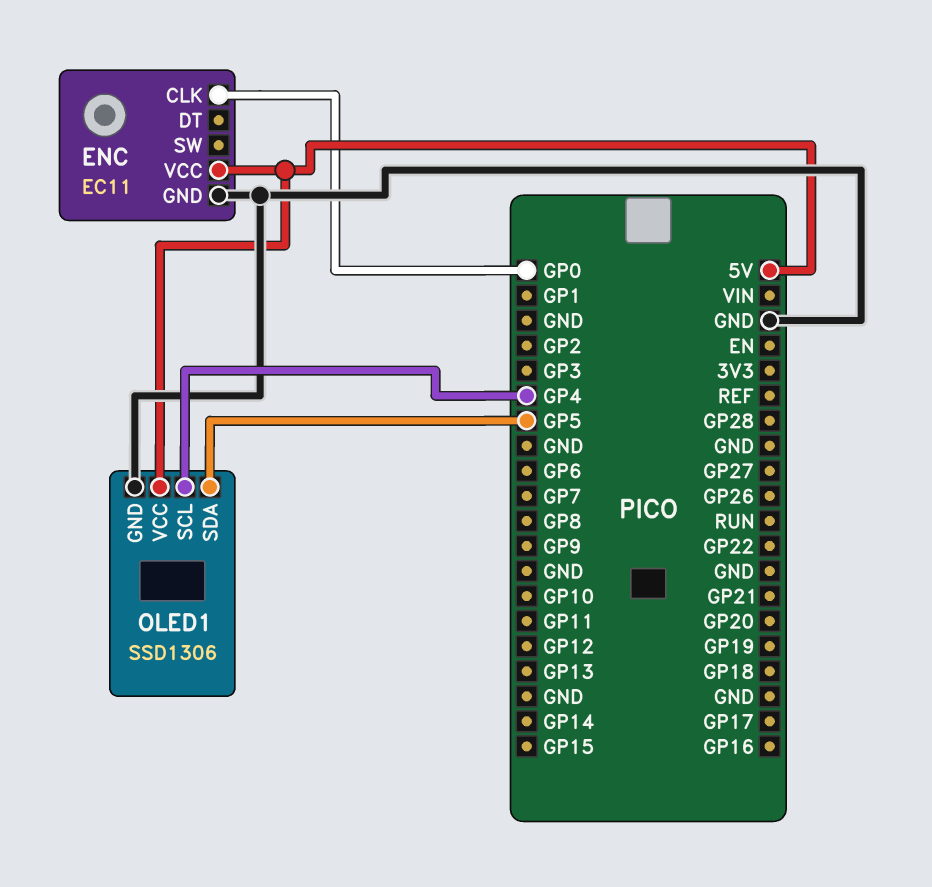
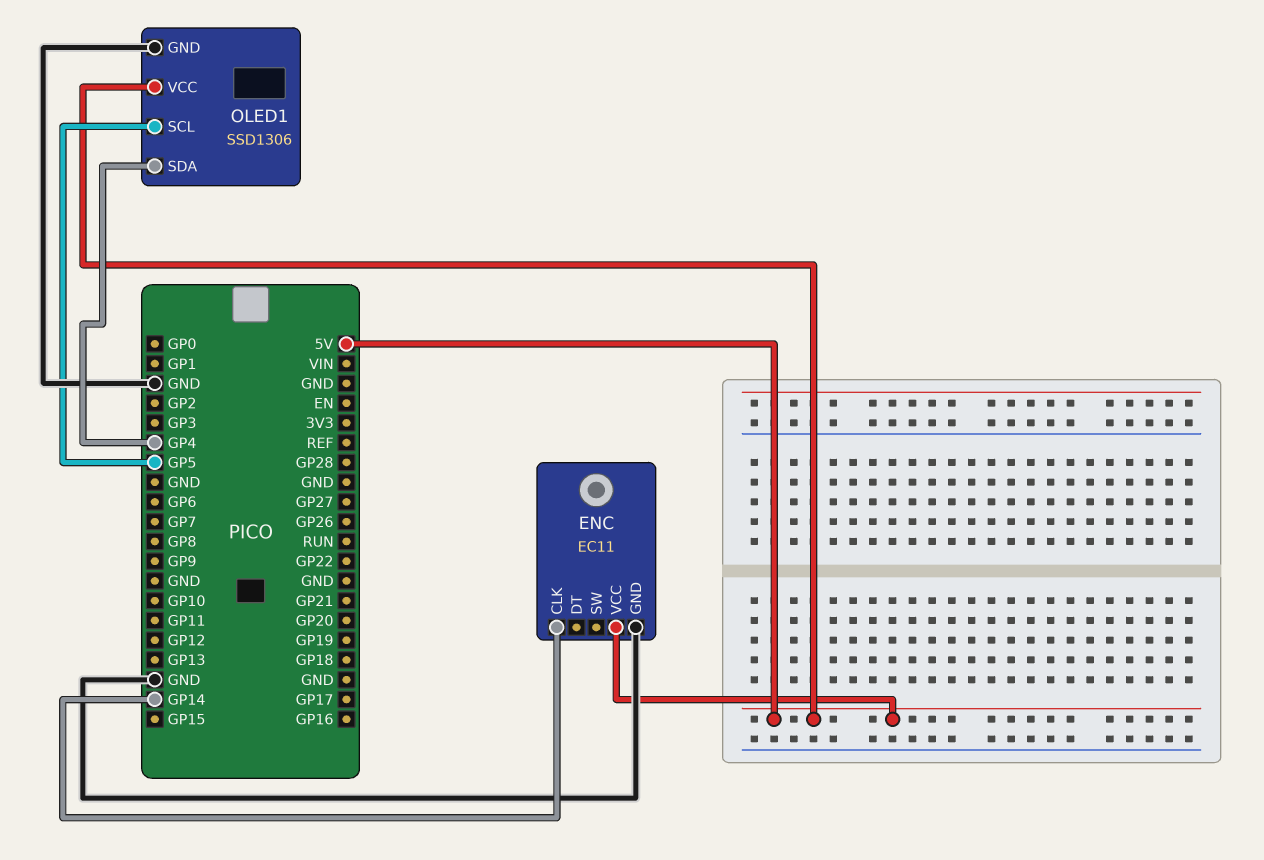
ENC pin CLK: GP0 -> GP14
OLED1 pin SCL: GP4 -> GP5
OLED1 pin SDA: GP5 -> GP4

